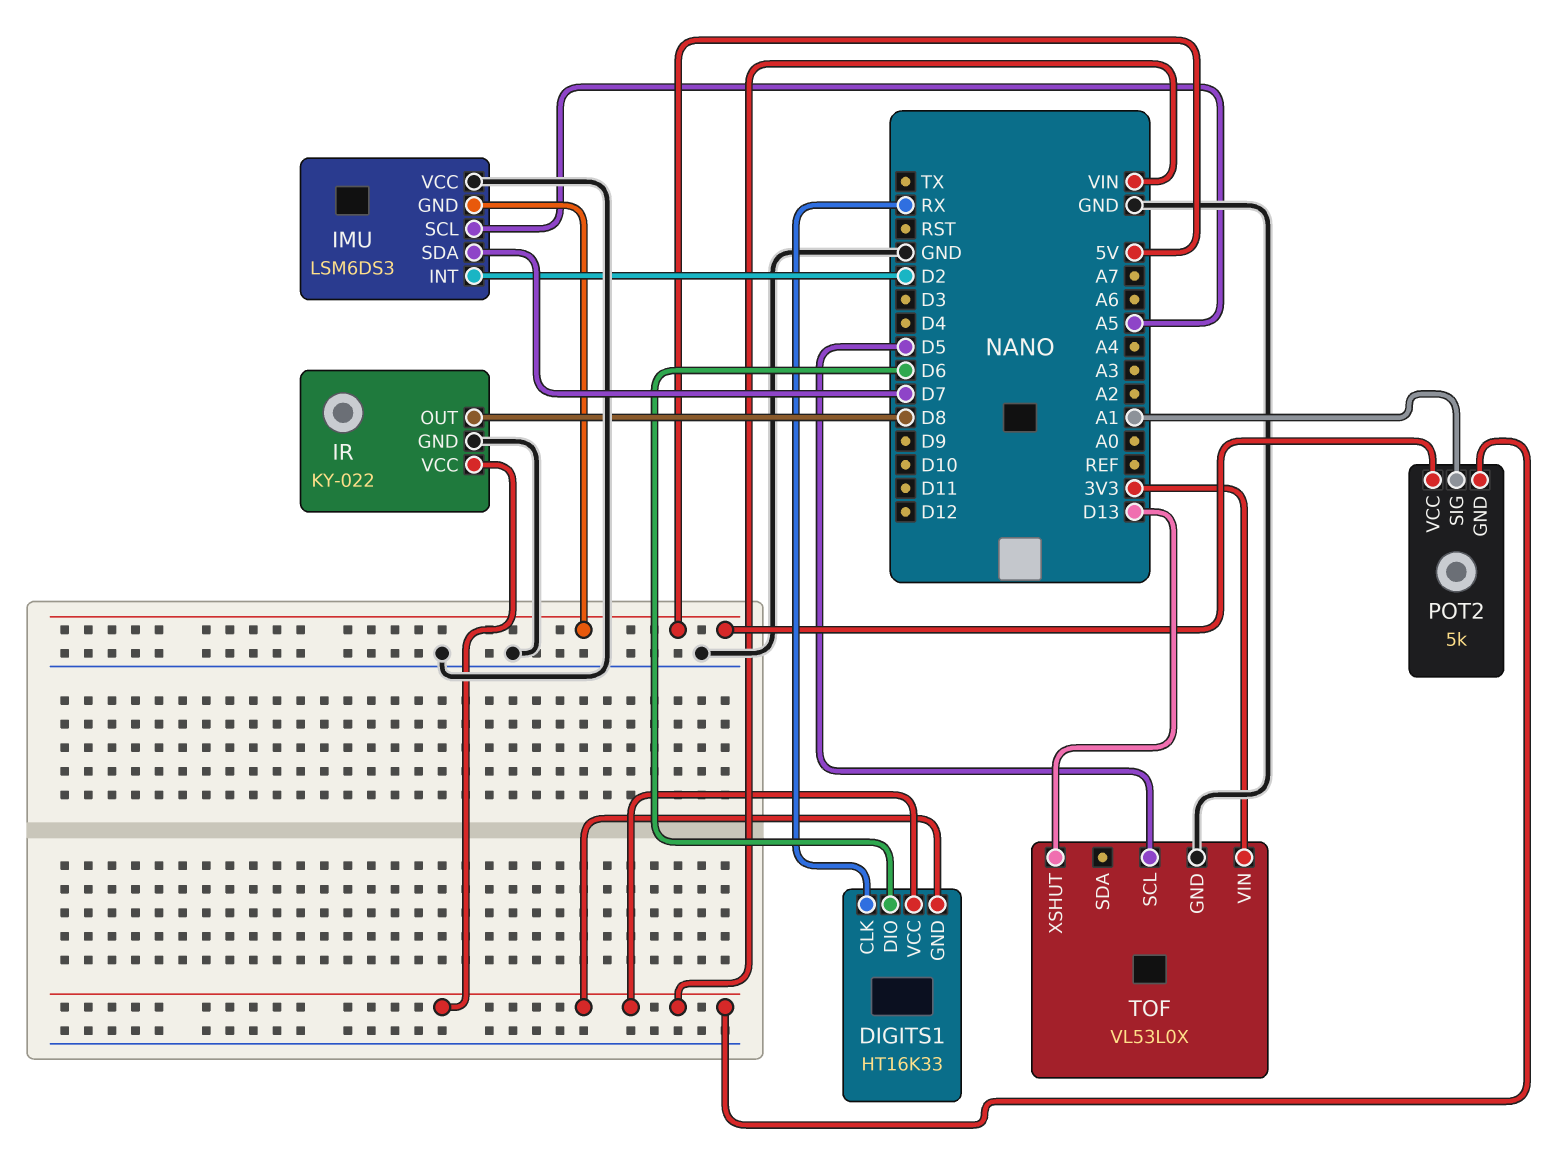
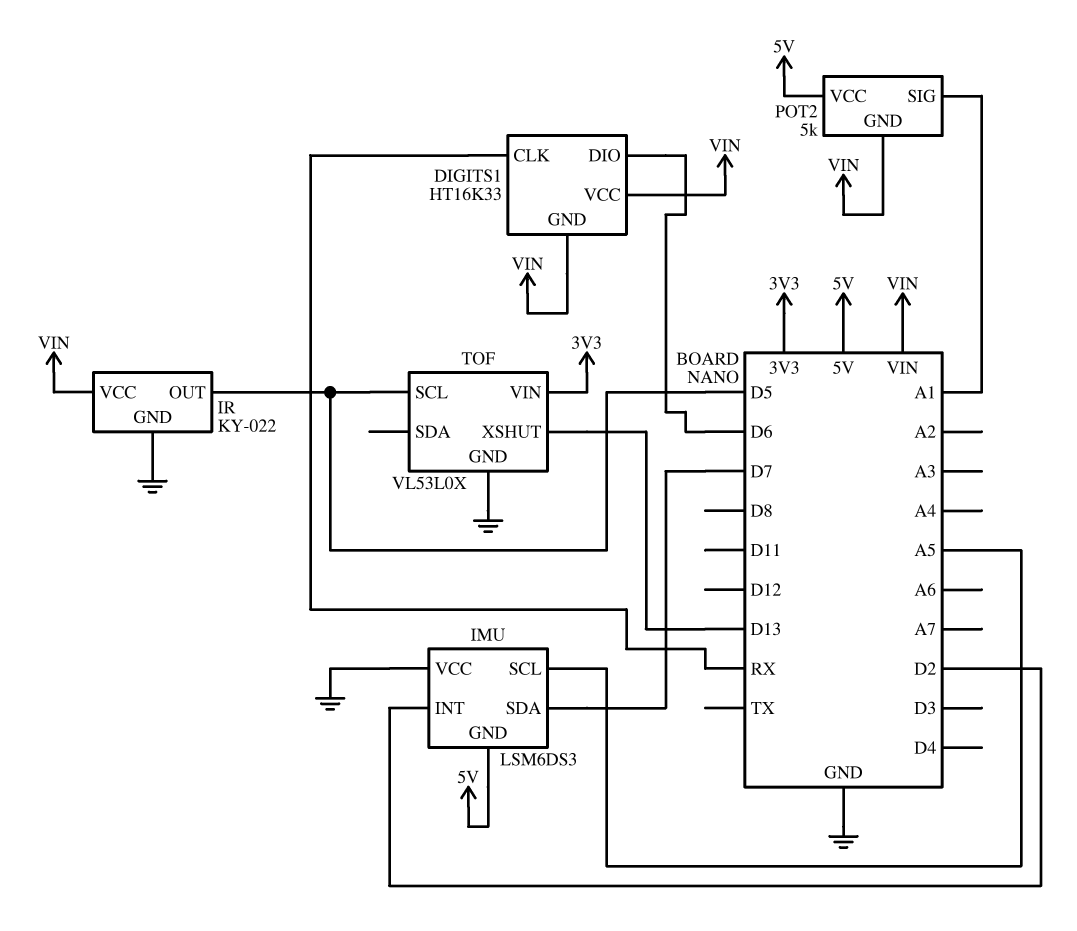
IR pin OUT: D8 -> D5

